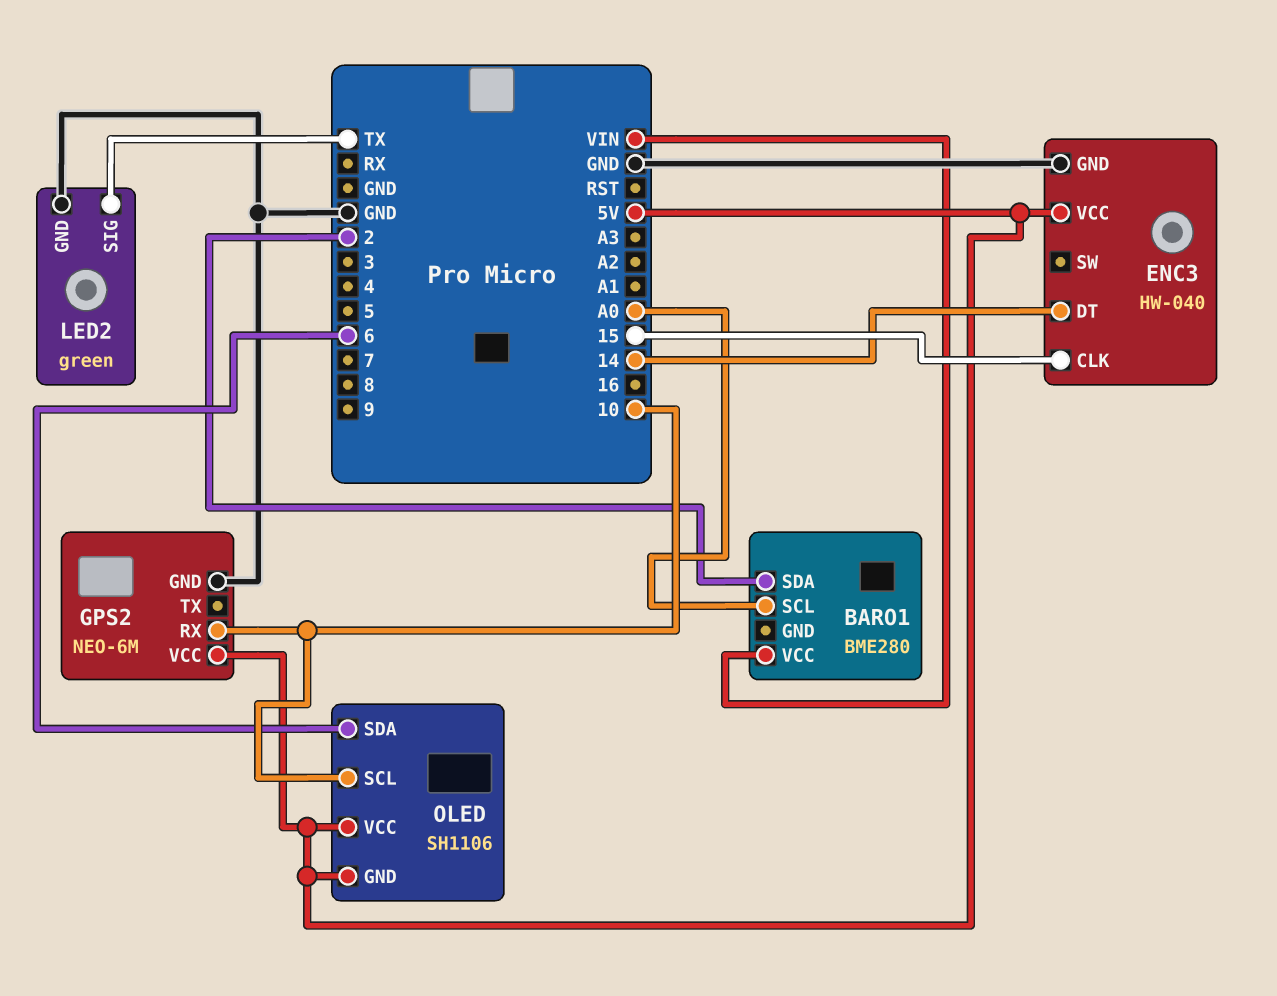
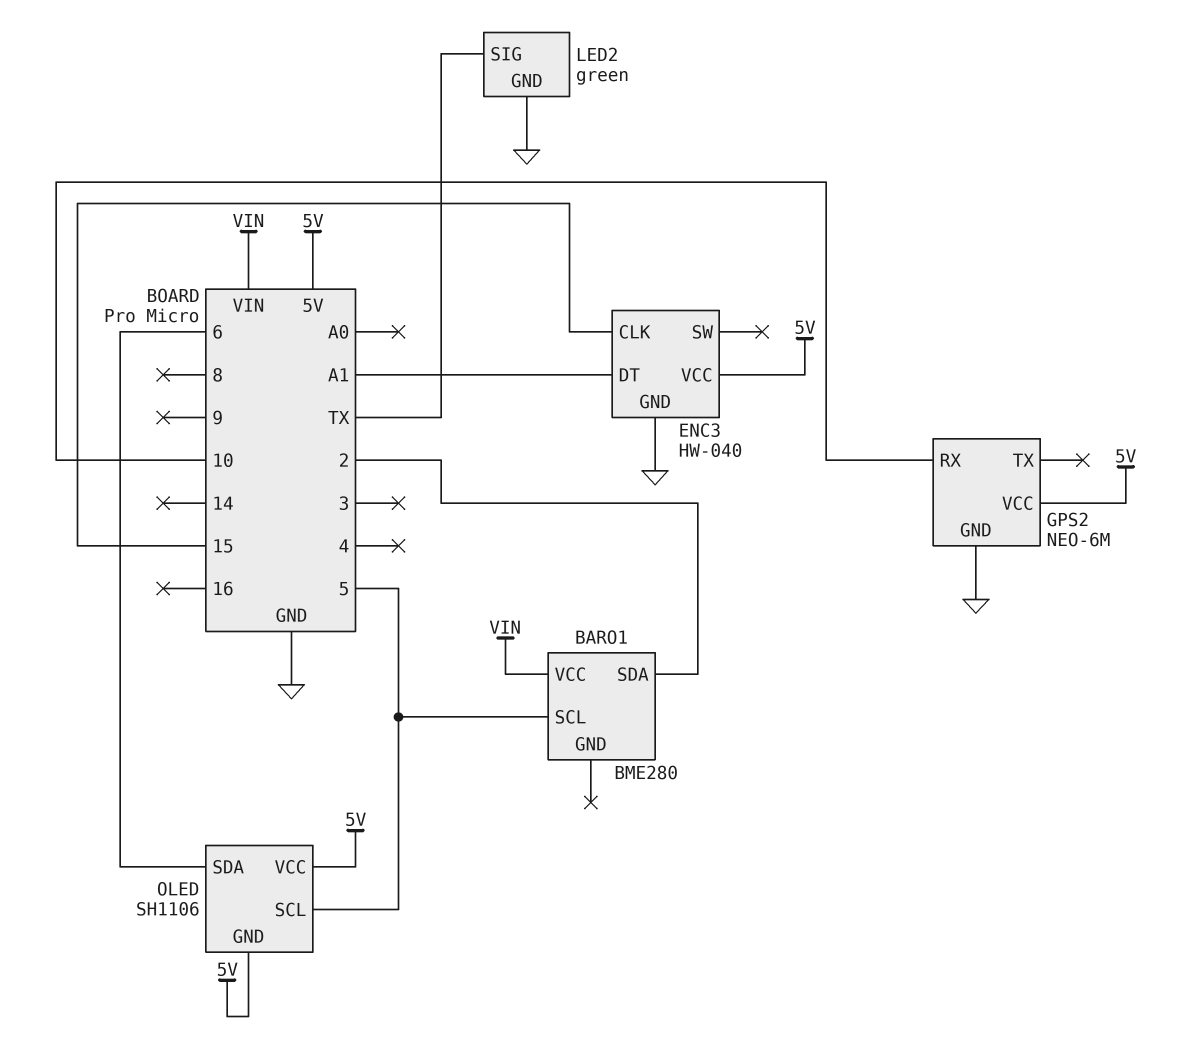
BARO1 pin SCL: A0 -> 5
ENC3 pin DT: 14 -> A1
OLED pin SCL: 10 -> 5

